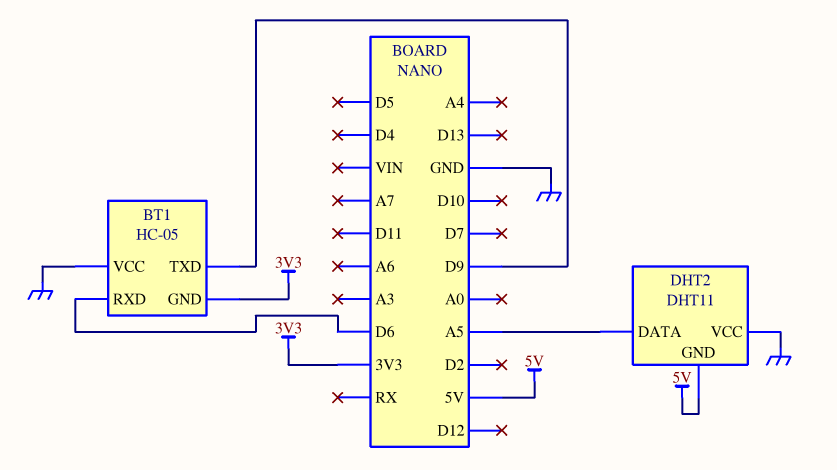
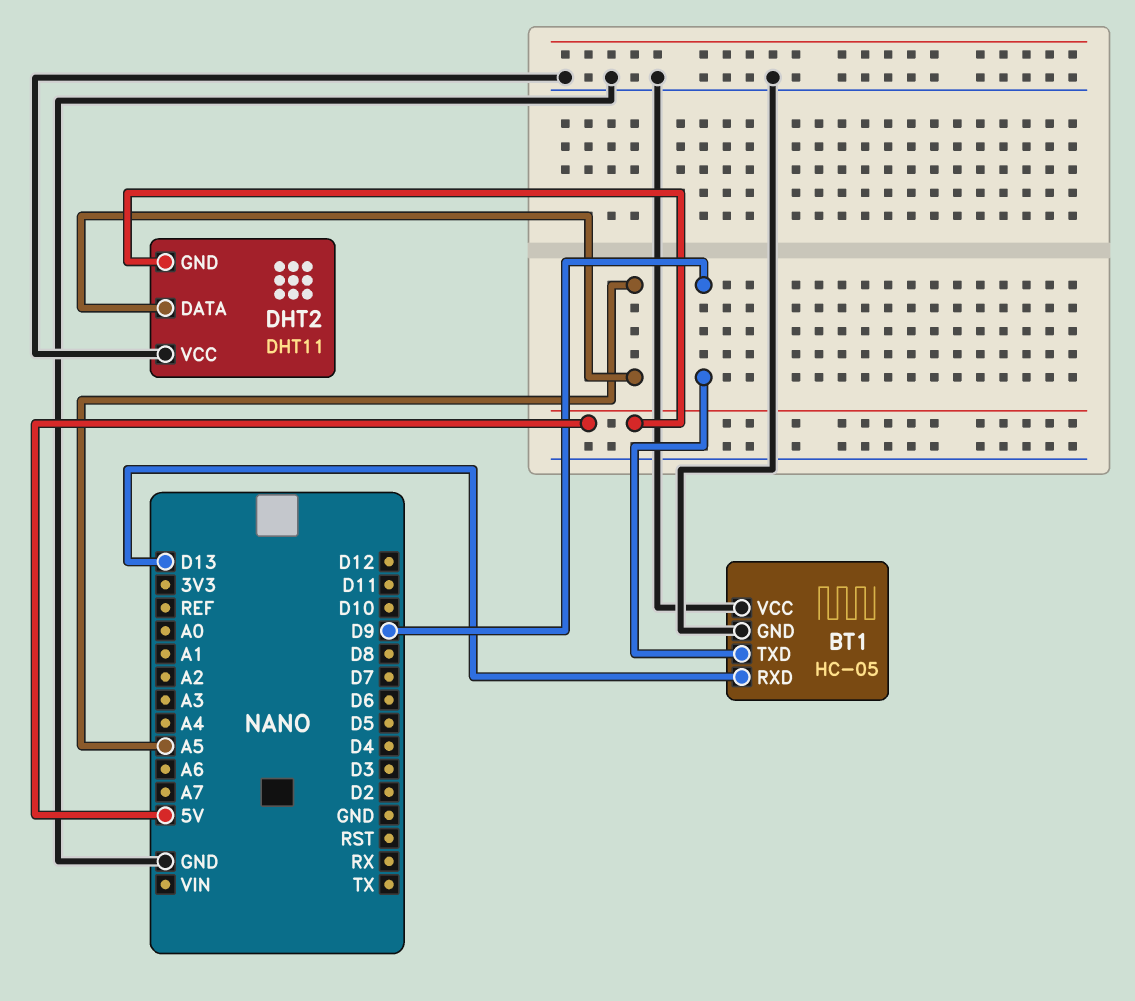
BT1 pin GND: 3V3 -> GND
BT1 pin RXD: D6 -> D13

